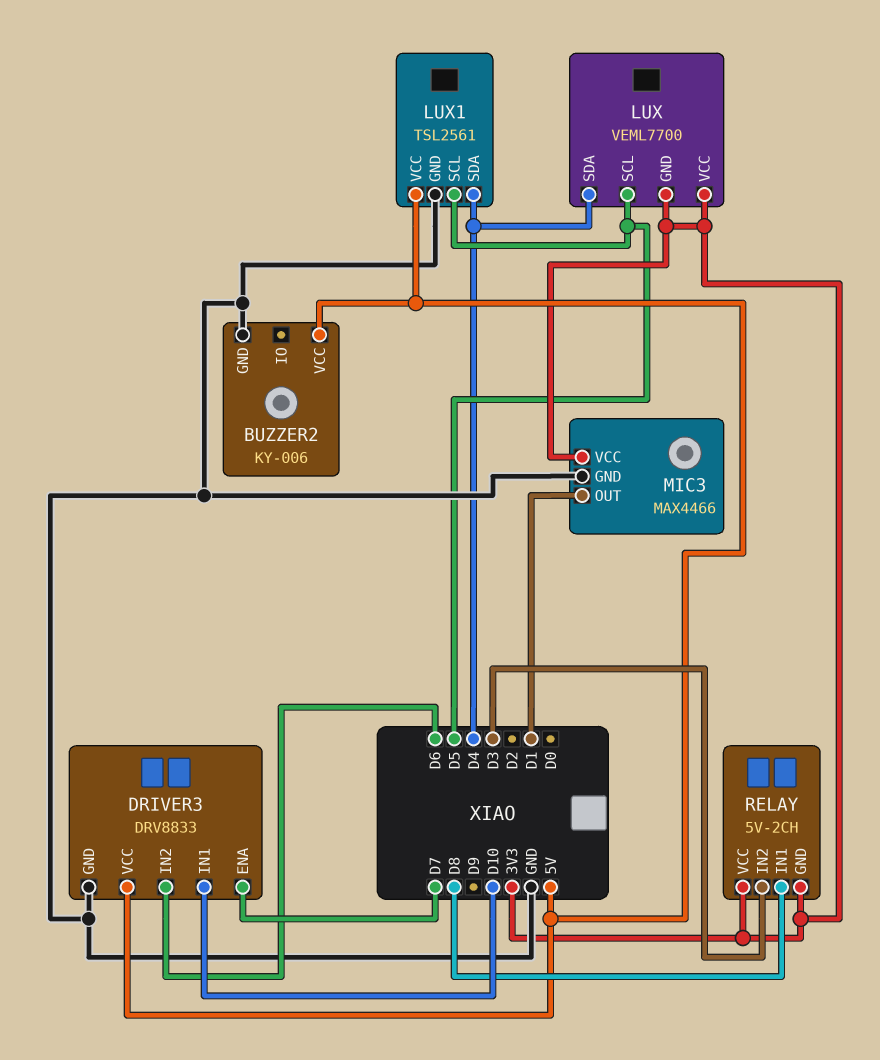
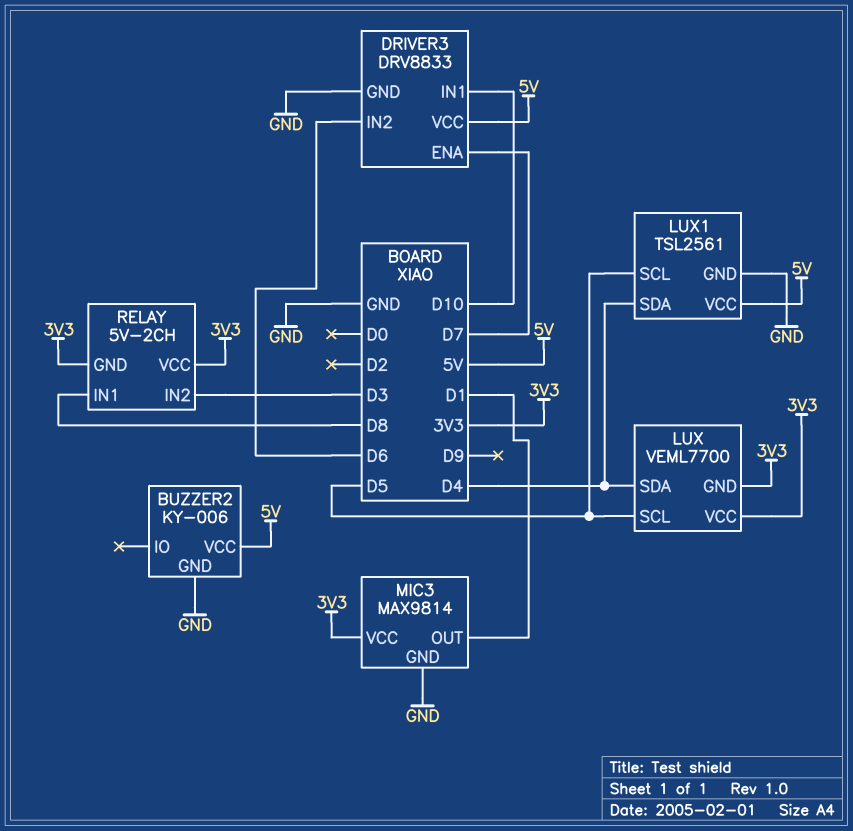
MIC3: MAX4466 -> MAX9814

